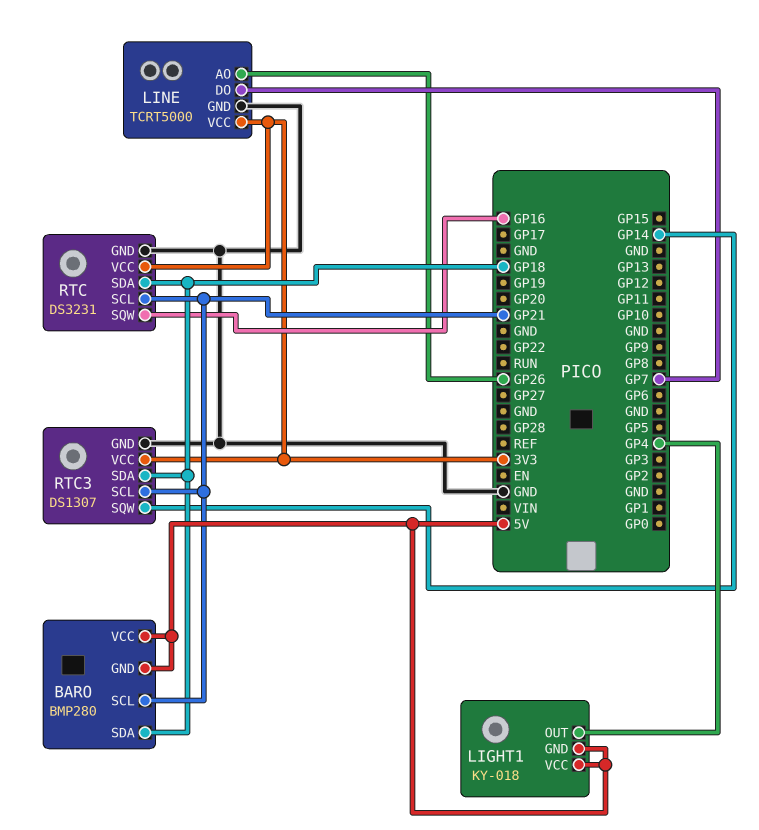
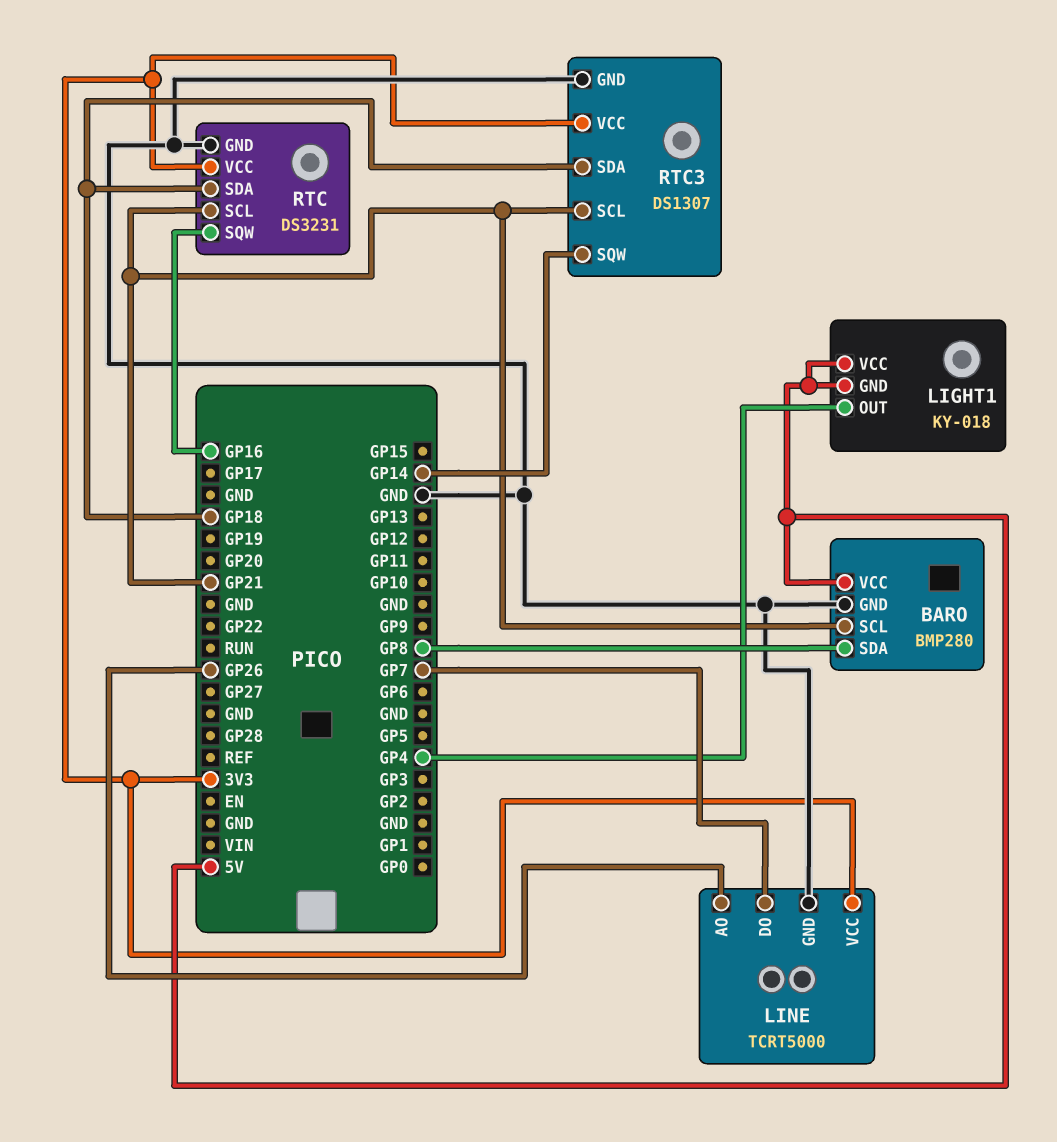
BARO pin GND: 5V -> GND
BARO pin SDA: GP18 -> GP8

